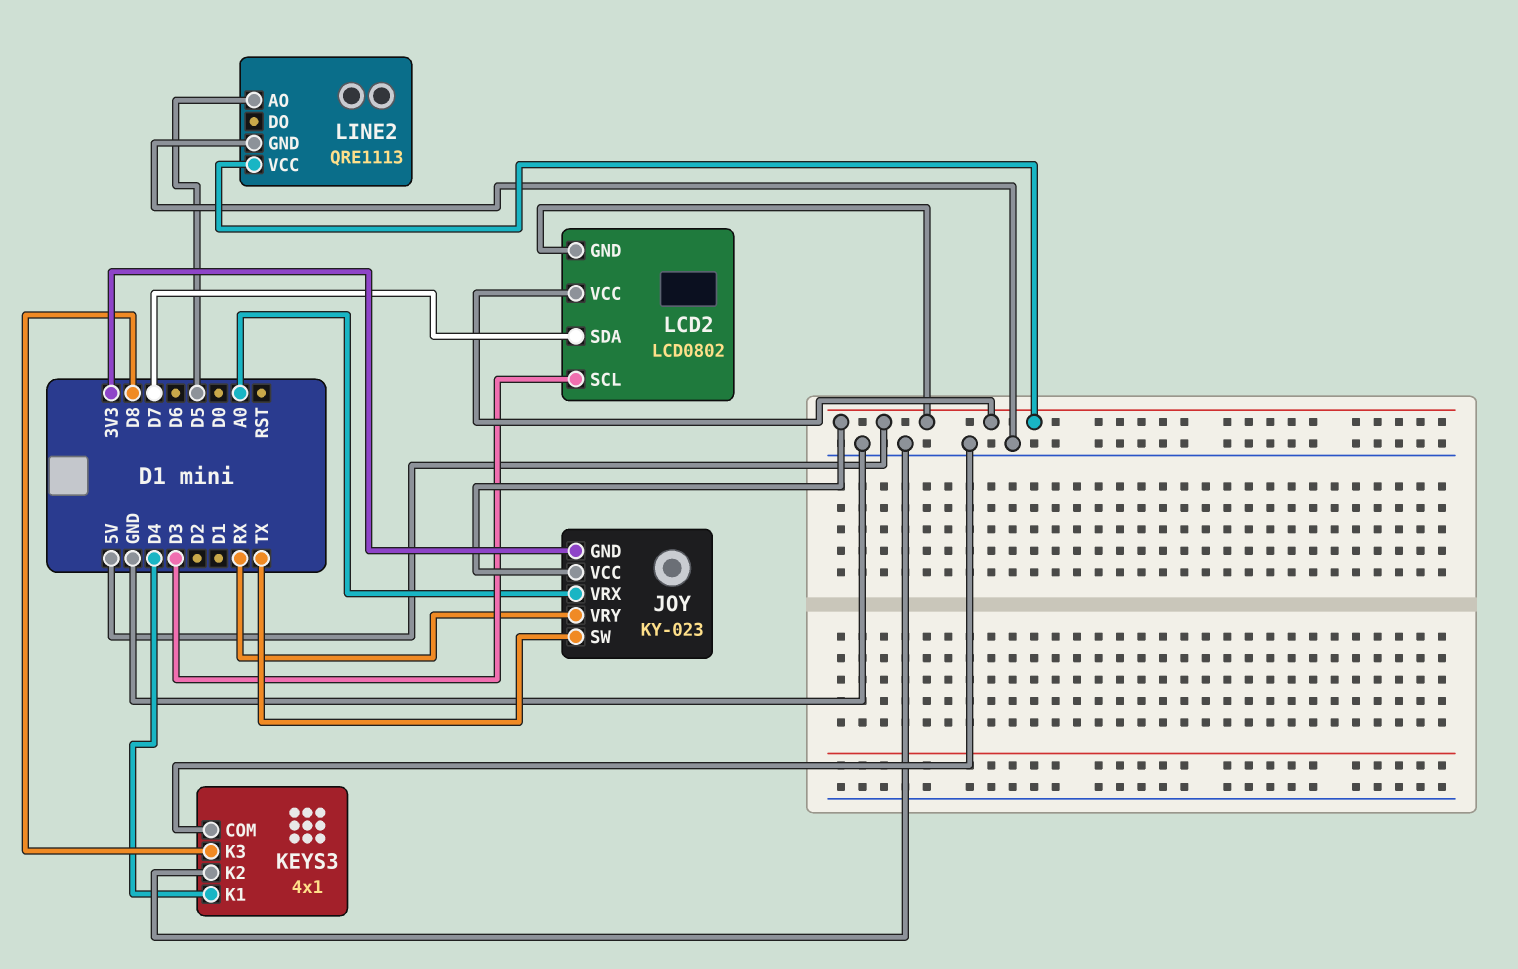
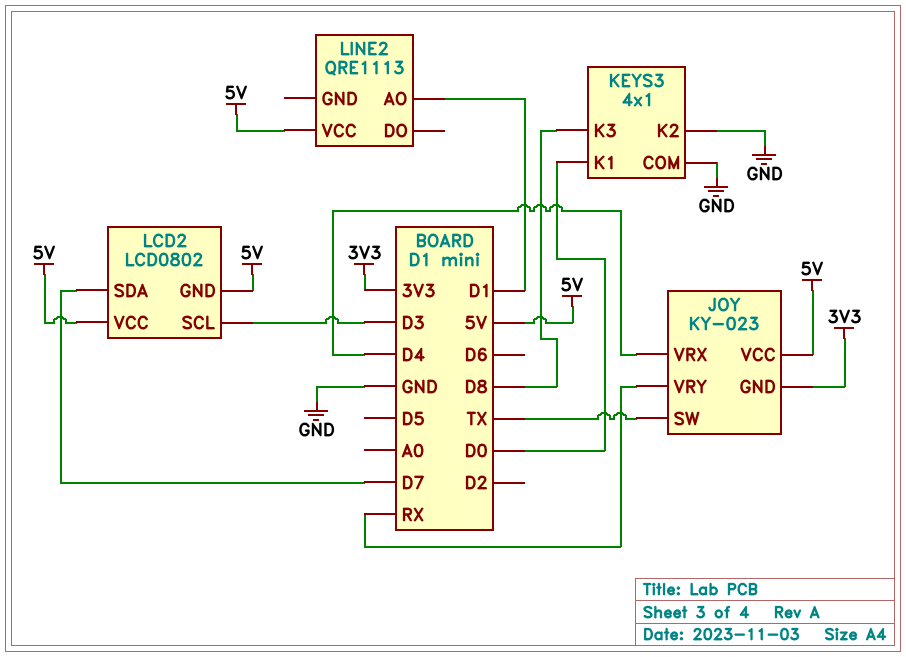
JOY pin VRX: A0 -> D4
KEYS3 pin K1: D4 -> D0
LINE2 pin AO: D5 -> D1
LINE2 pin GND: GND -> none

